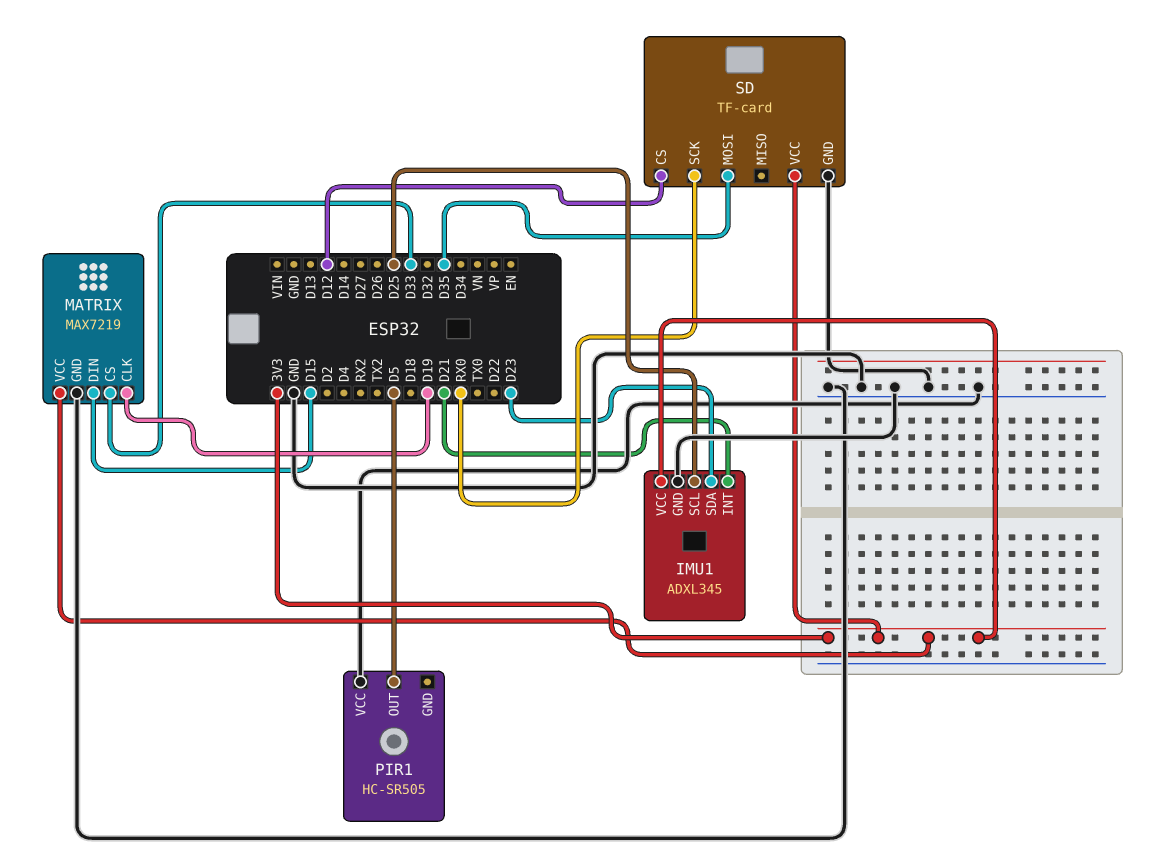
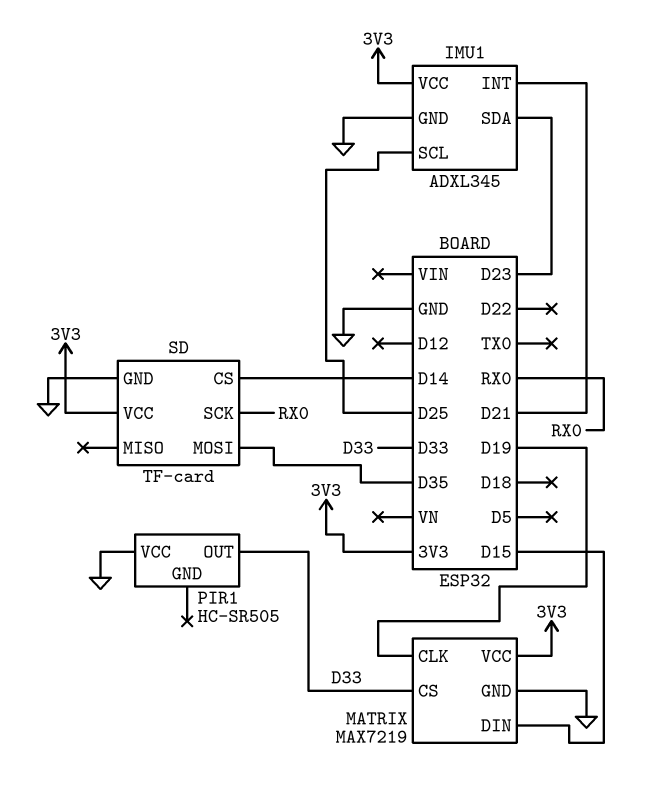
PIR1 pin OUT: D5 -> D33
SD pin CS: D12 -> D14

